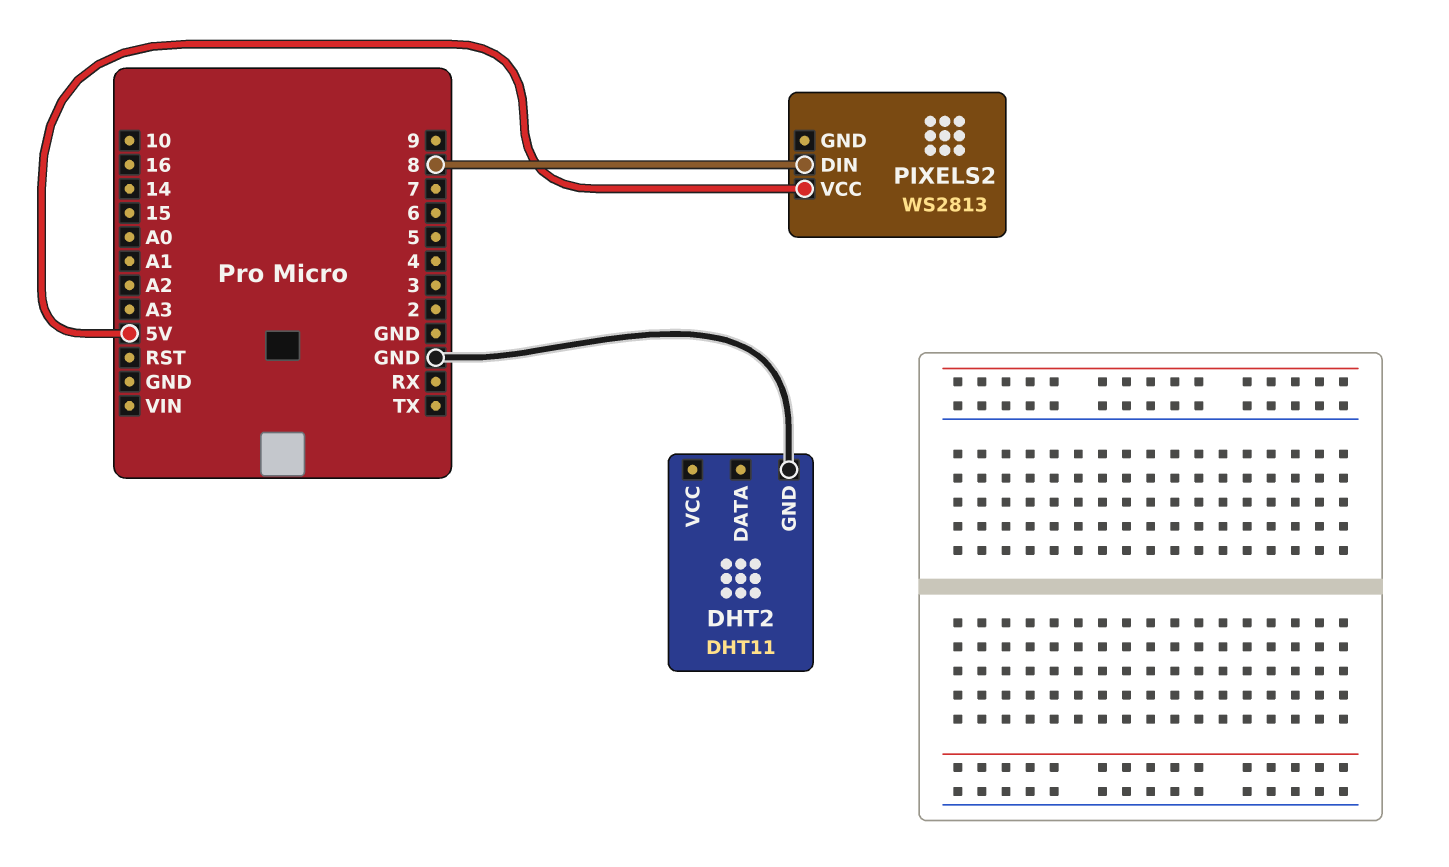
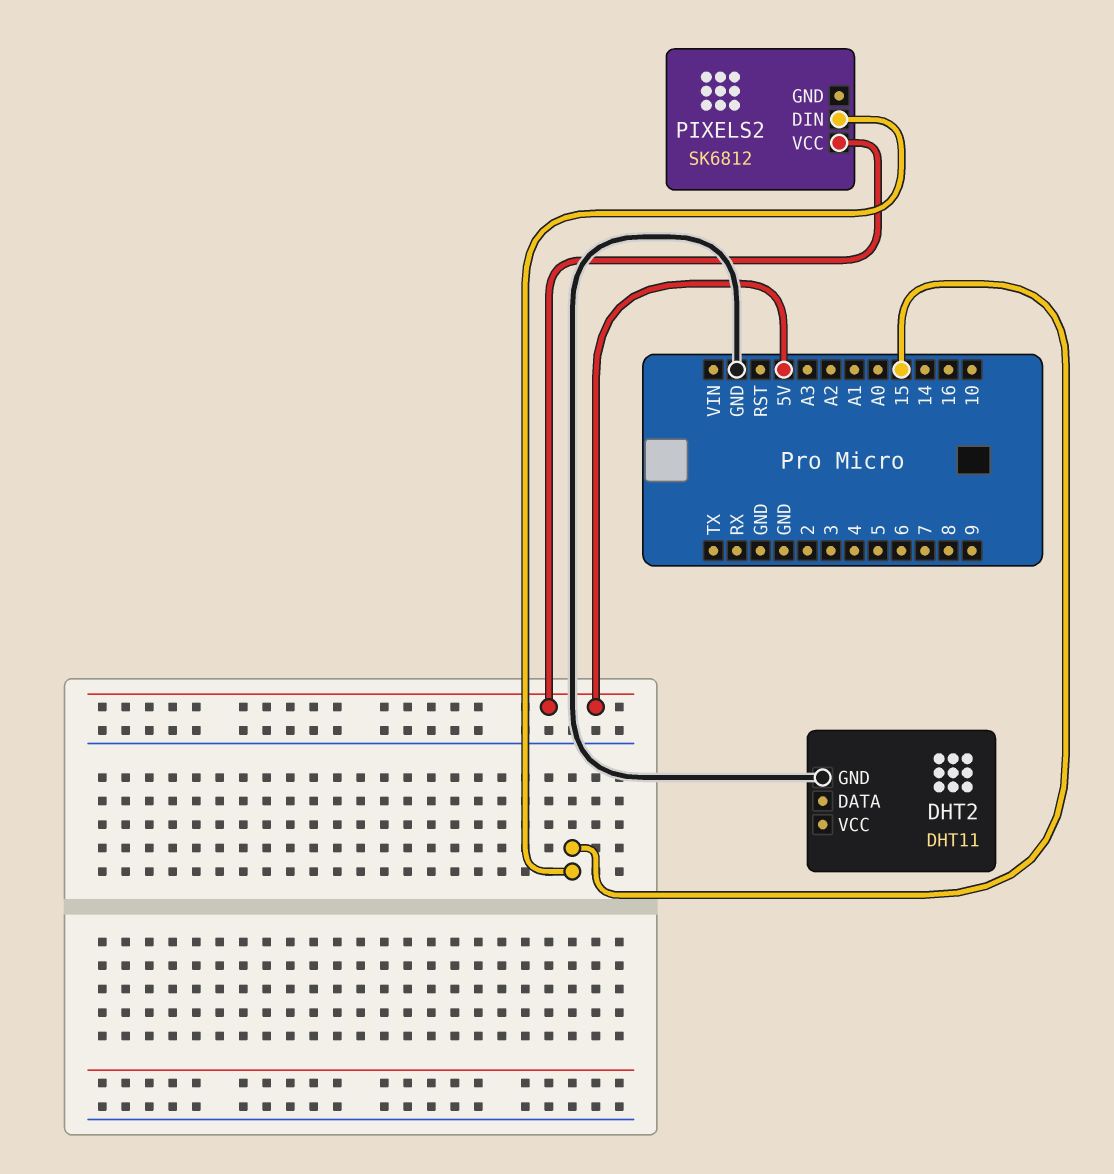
PIXELS2: WS2813 -> SK6812
PIXELS2 pin DIN: 8 -> 15

